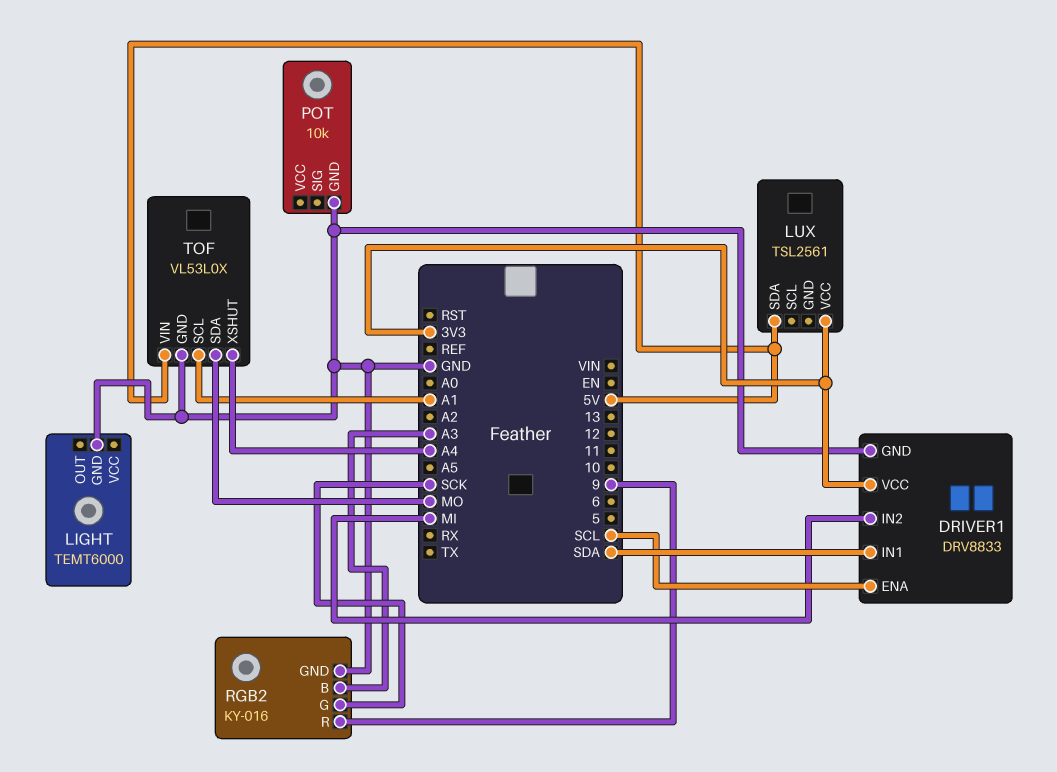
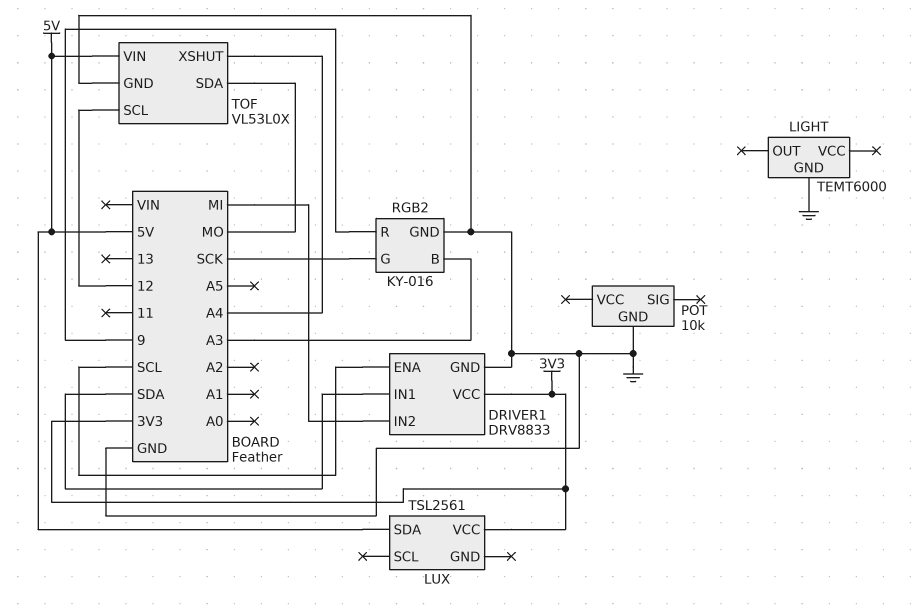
TOF pin SCL: A1 -> 12

